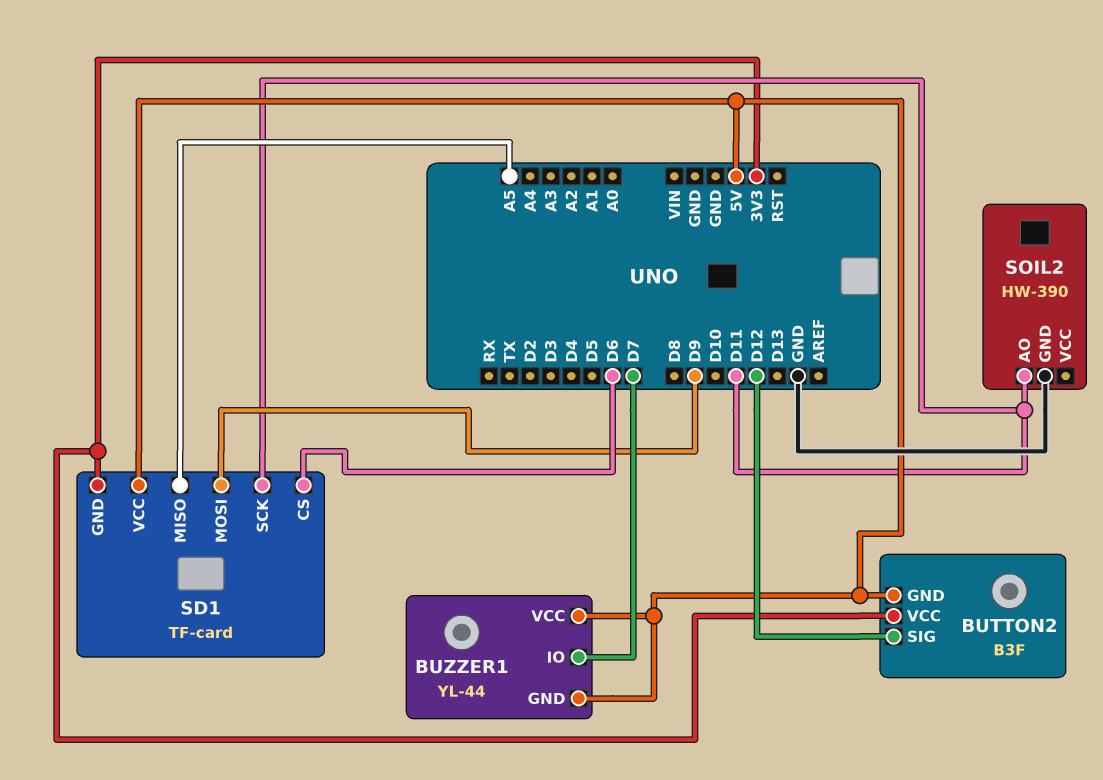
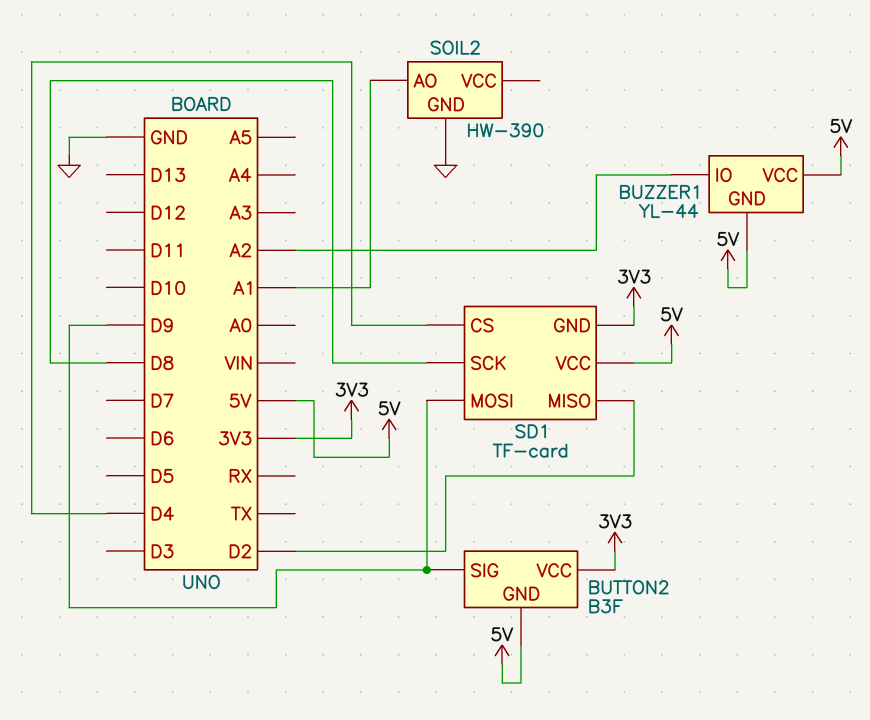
BUTTON2 pin SIG: D12 -> D9
BUZZER1 pin IO: D7 -> A2
SD1 pin CS: D6 -> D4
SD1 pin MISO: A5 -> D2
SD1 pin SCK: D11 -> D8
SOIL2 pin AO: D11 -> A1

